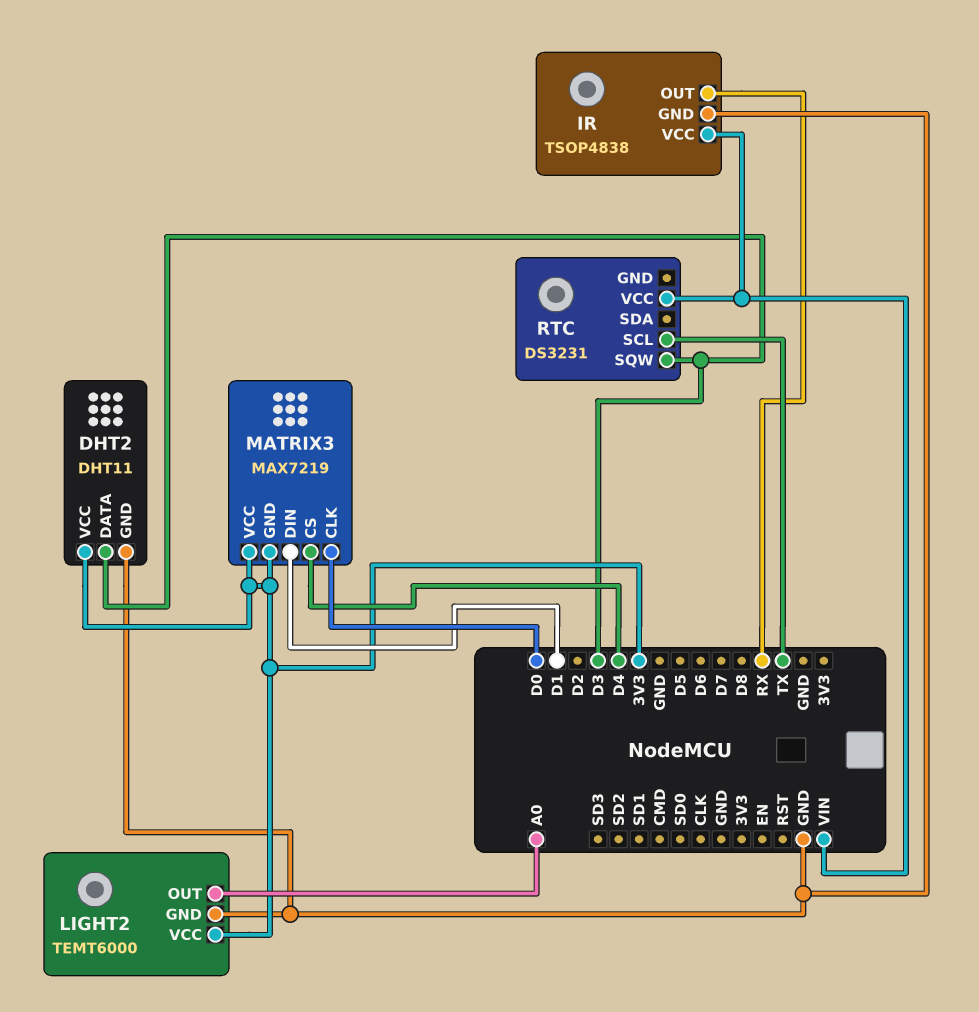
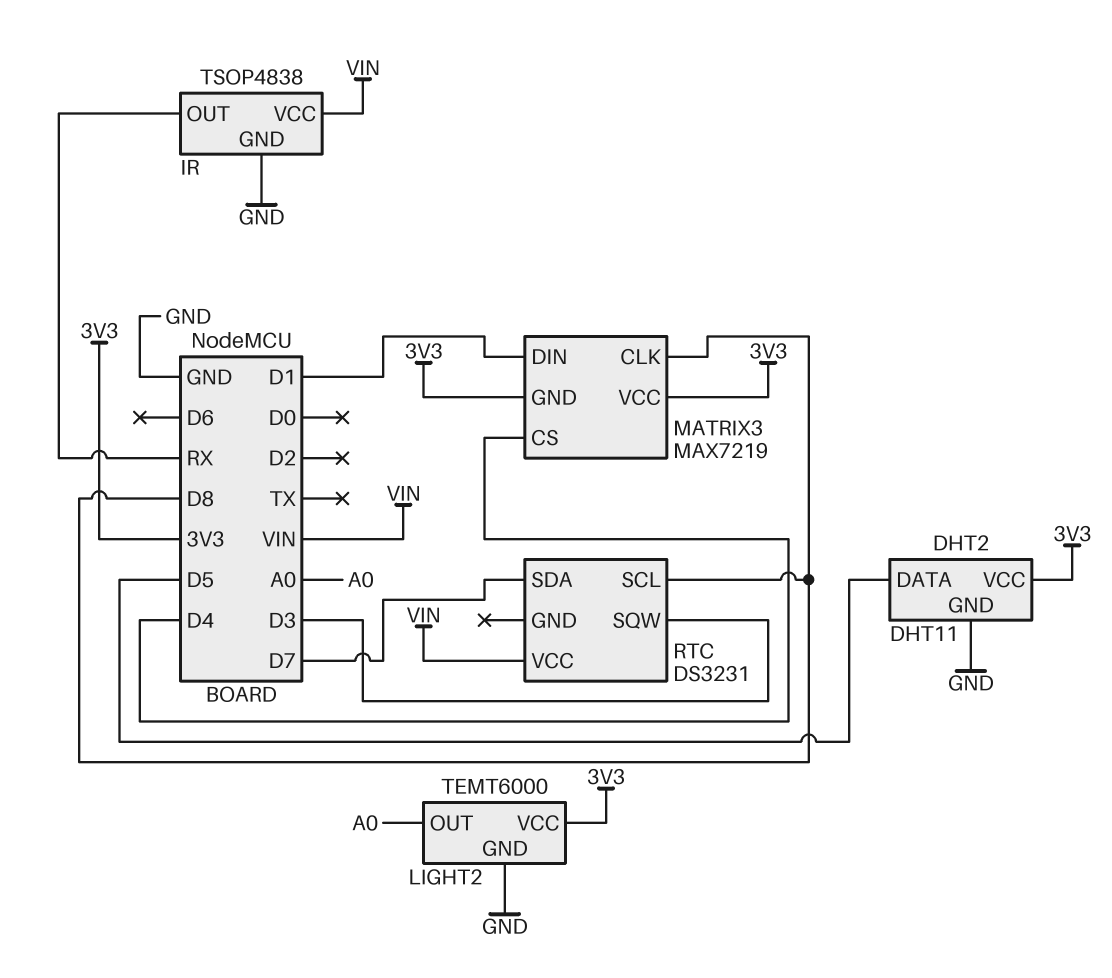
DHT2 pin DATA: D3 -> D5
MATRIX3 pin CLK: D0 -> D8
RTC pin SCL: TX -> D8
RTC pin SDA: none -> D7

